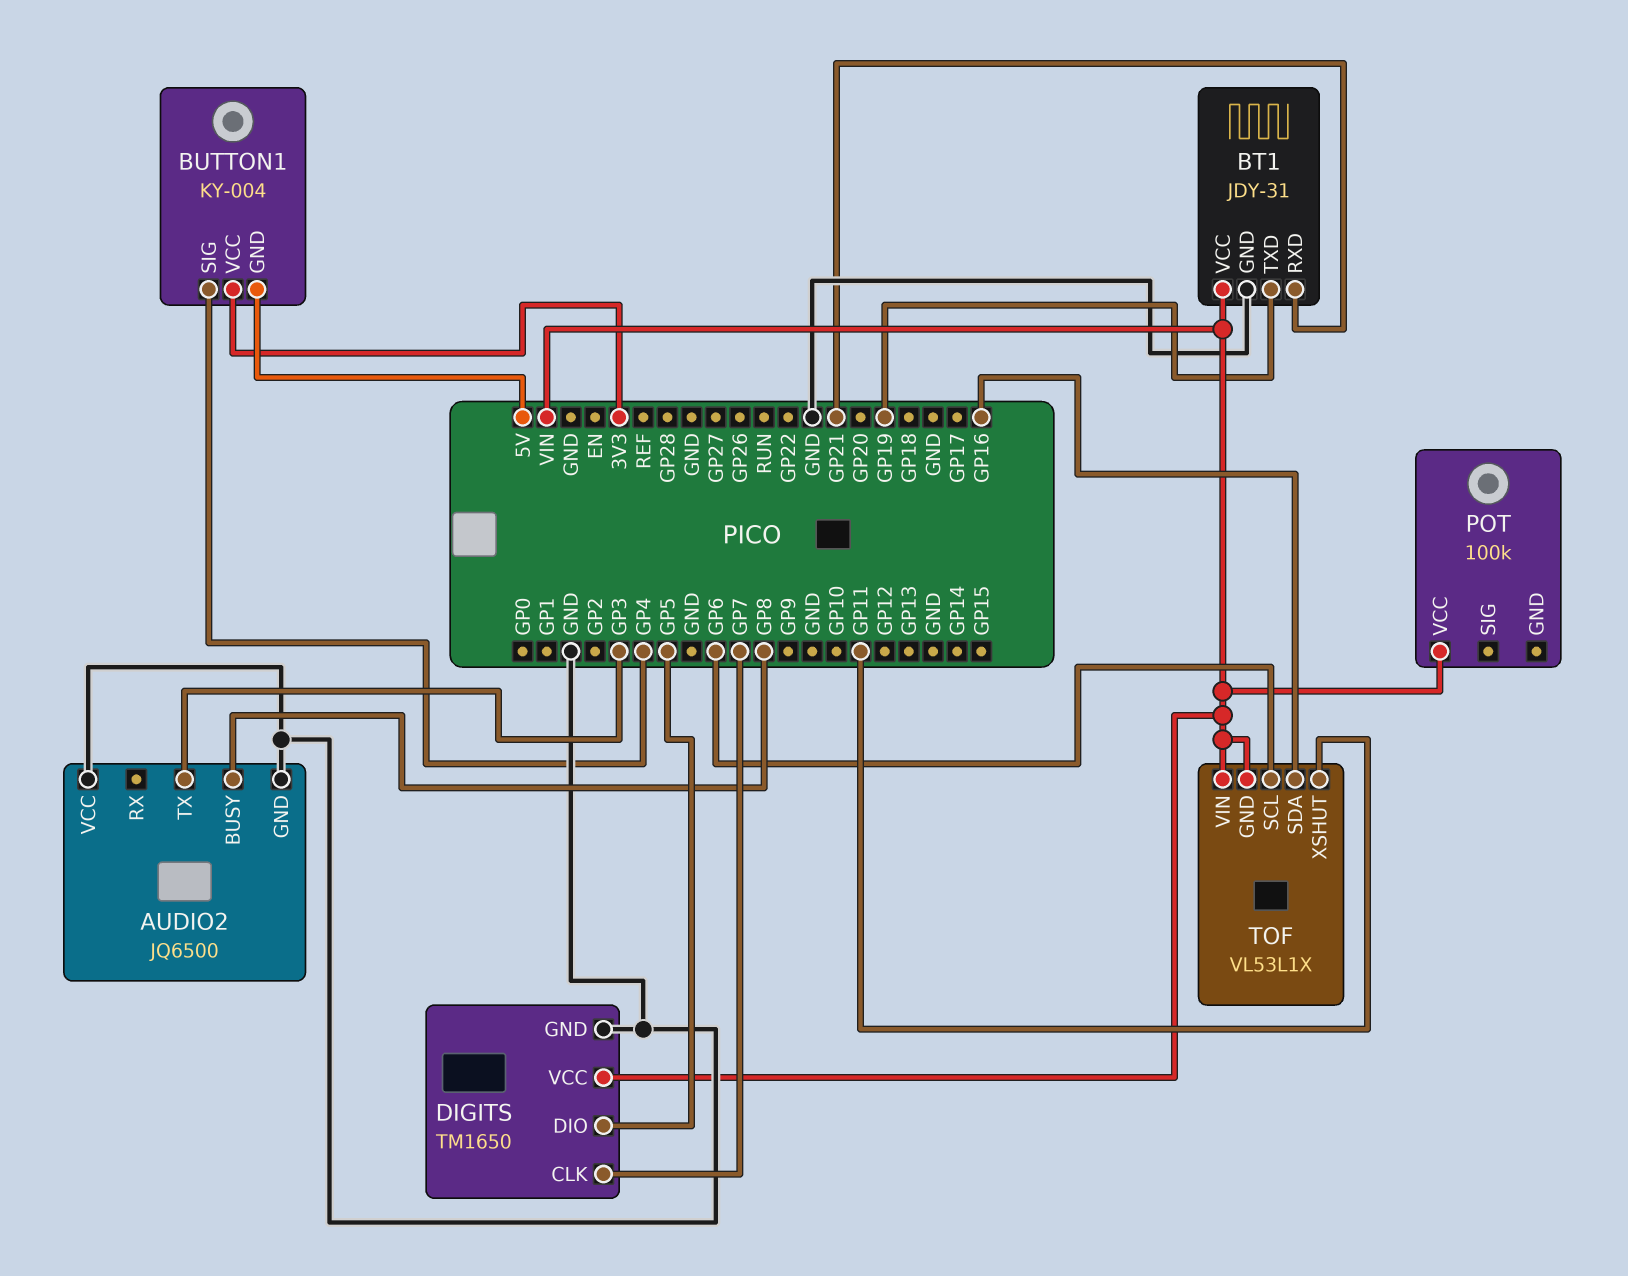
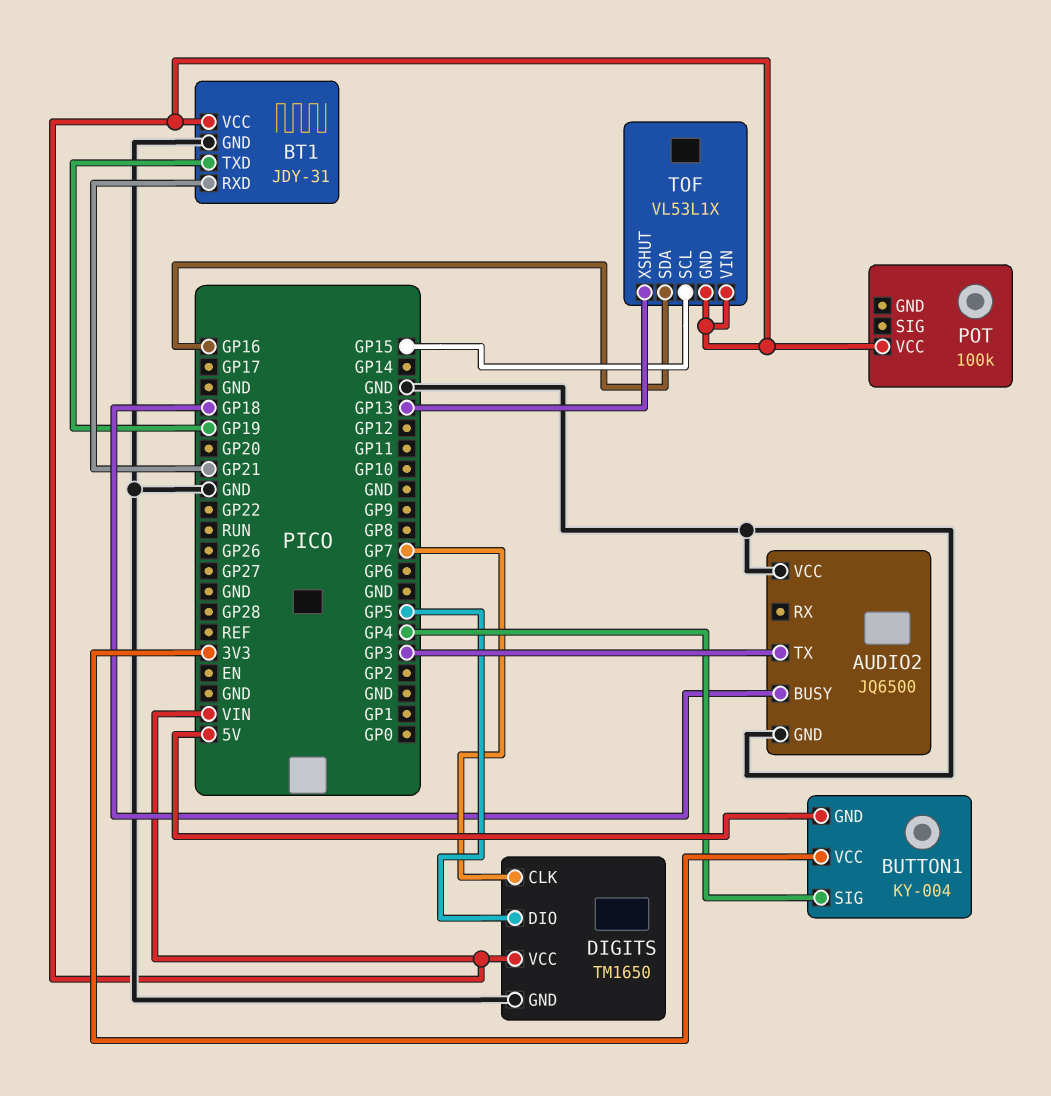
AUDIO2 pin BUSY: GP8 -> GP18
TOF pin SCL: GP6 -> GP15
TOF pin XSHUT: GP11 -> GP13

